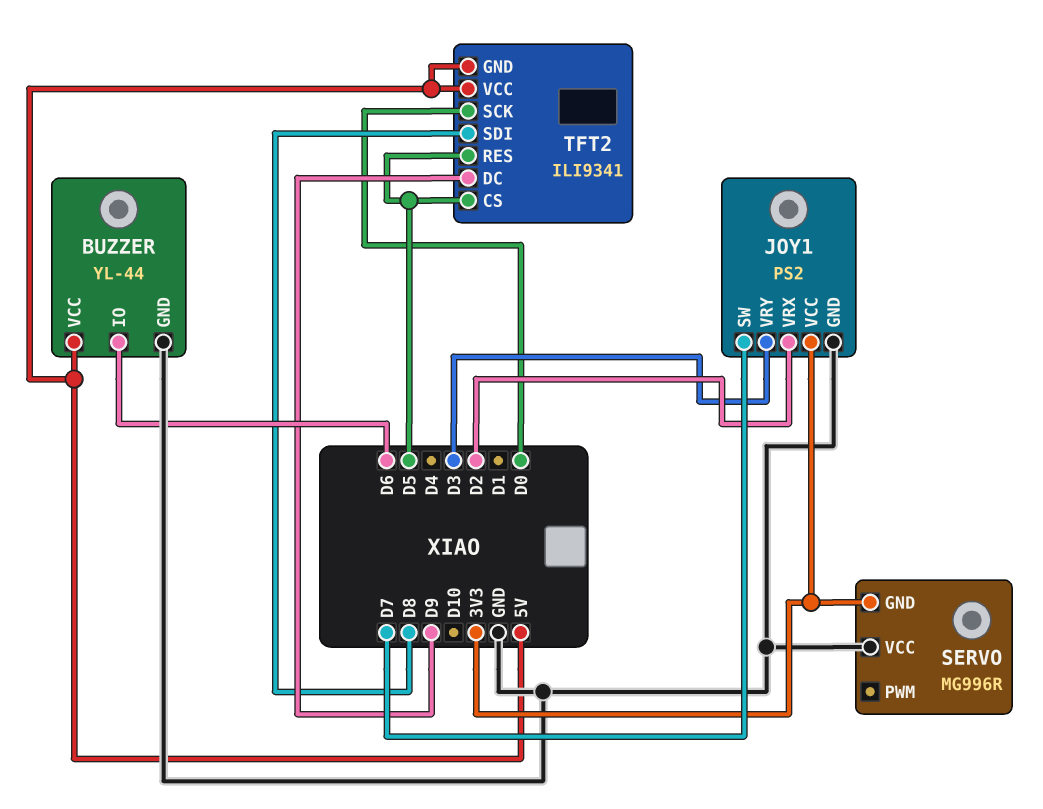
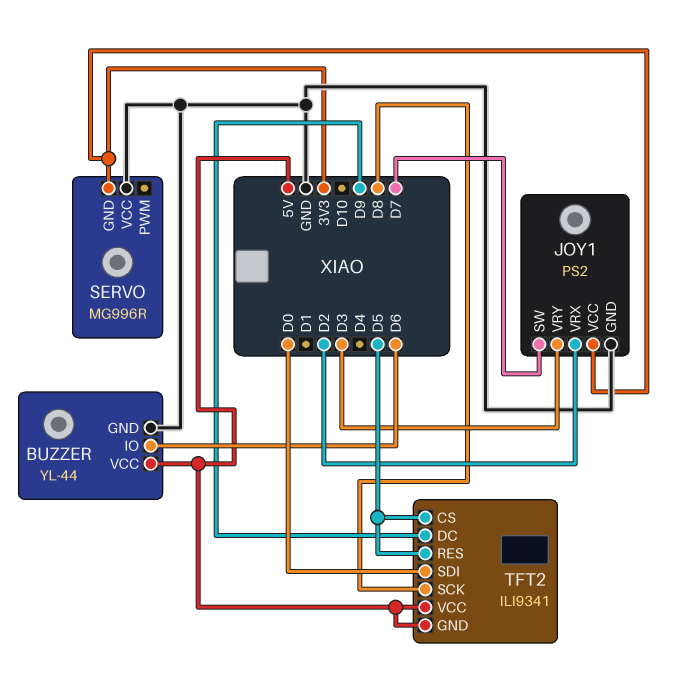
TFT2 pin SCK: D0 -> D8
TFT2 pin SDI: D8 -> D0

